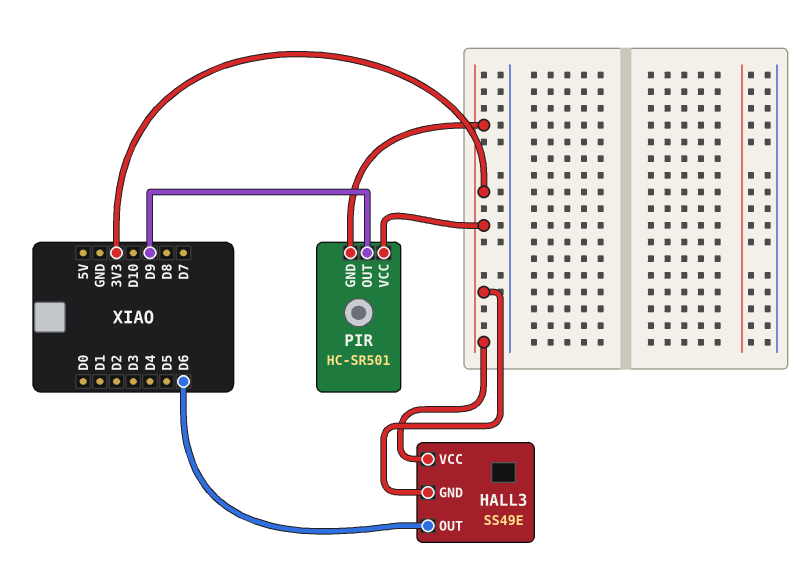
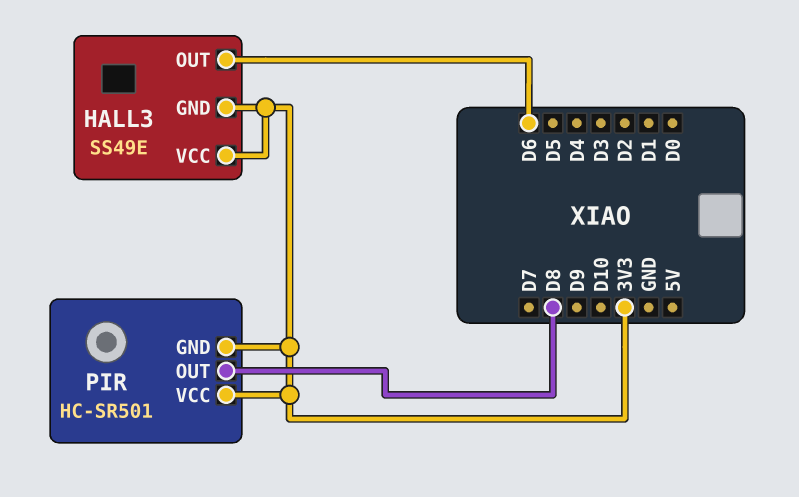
PIR pin OUT: D9 -> D8

